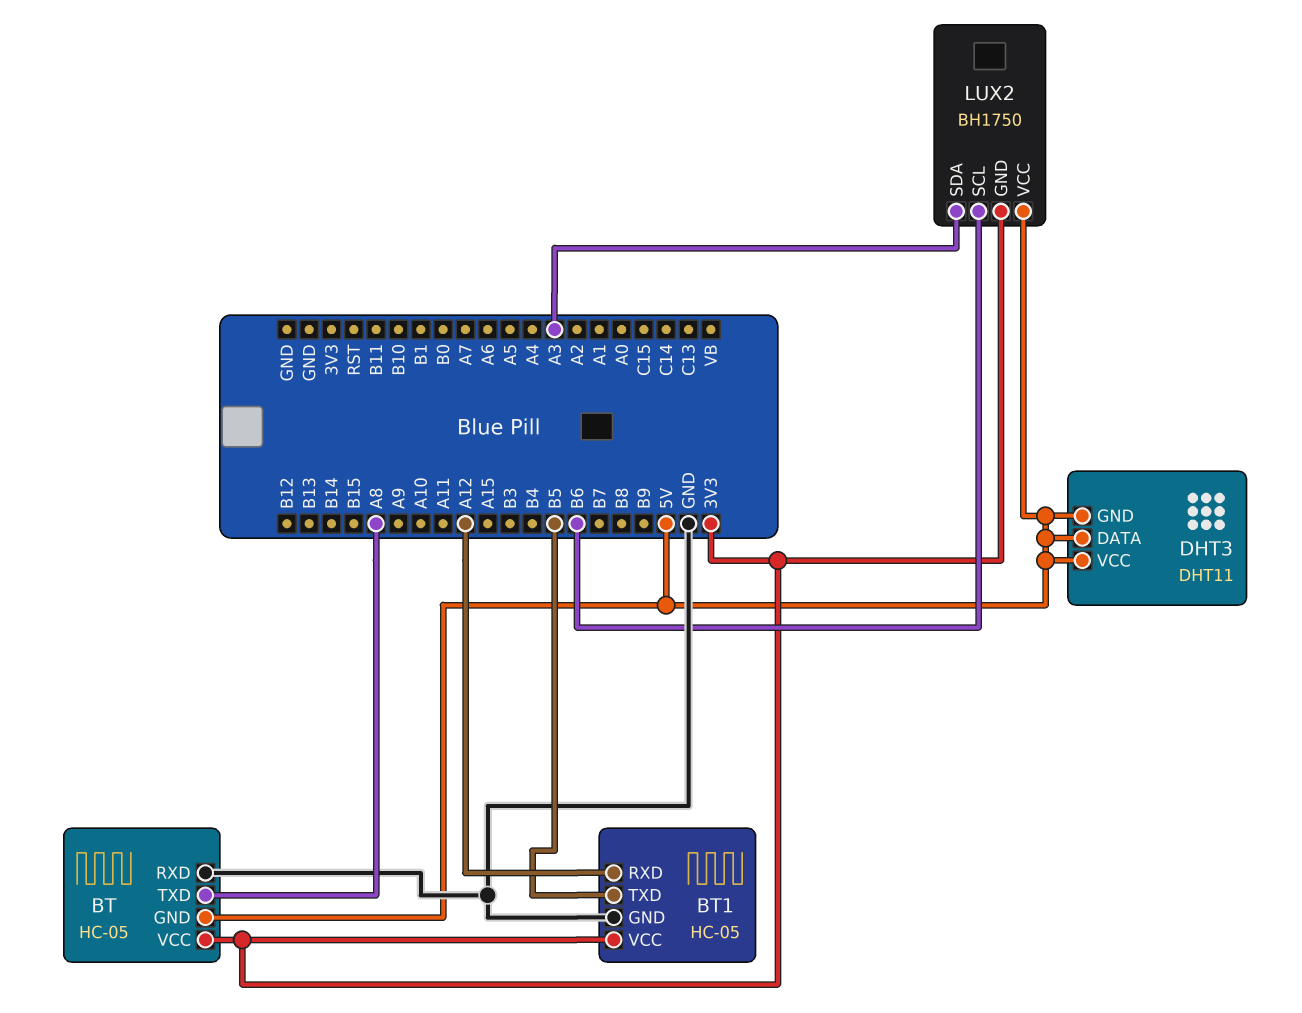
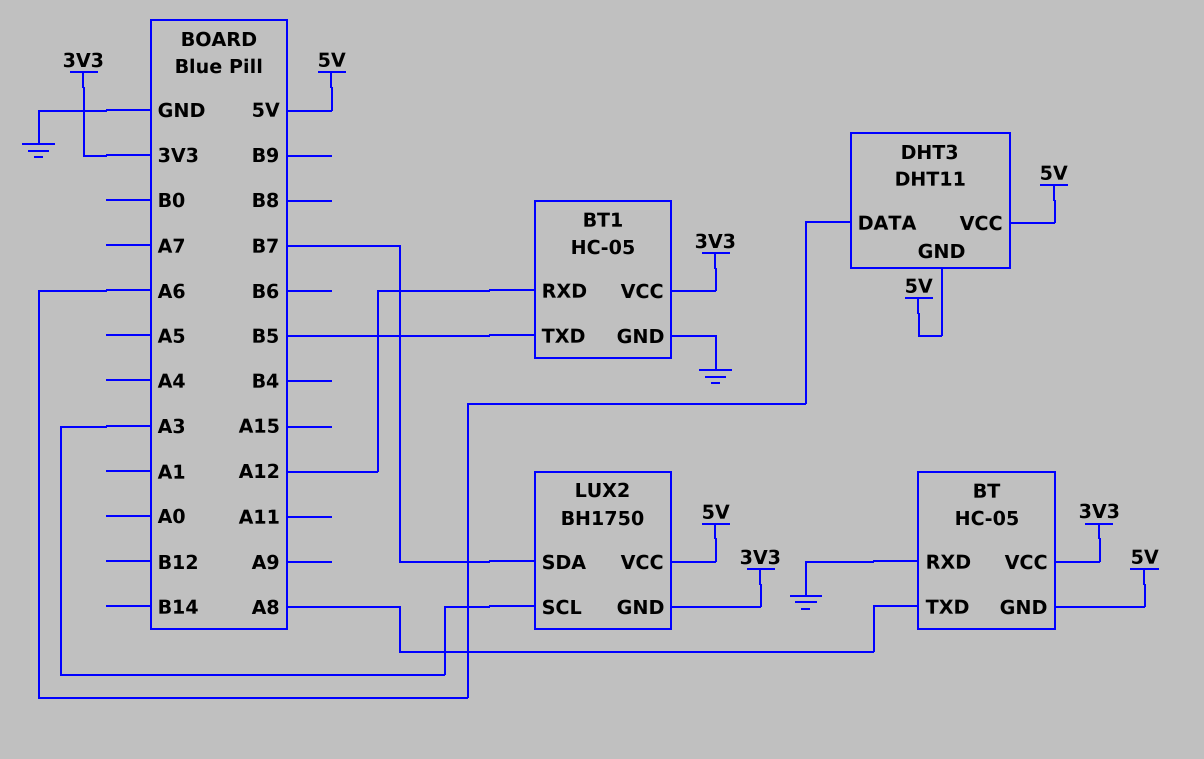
DHT3 pin DATA: 5V -> A6
LUX2 pin SCL: B6 -> A3
LUX2 pin SDA: A3 -> B7

